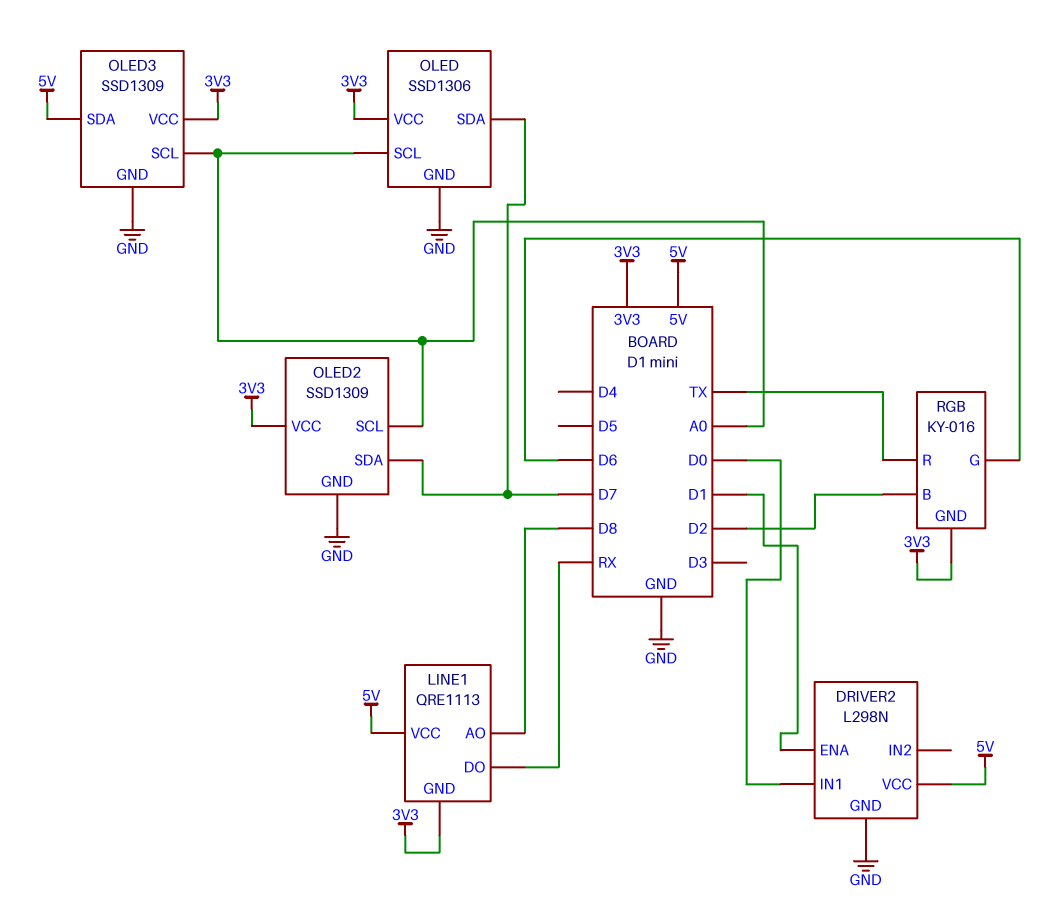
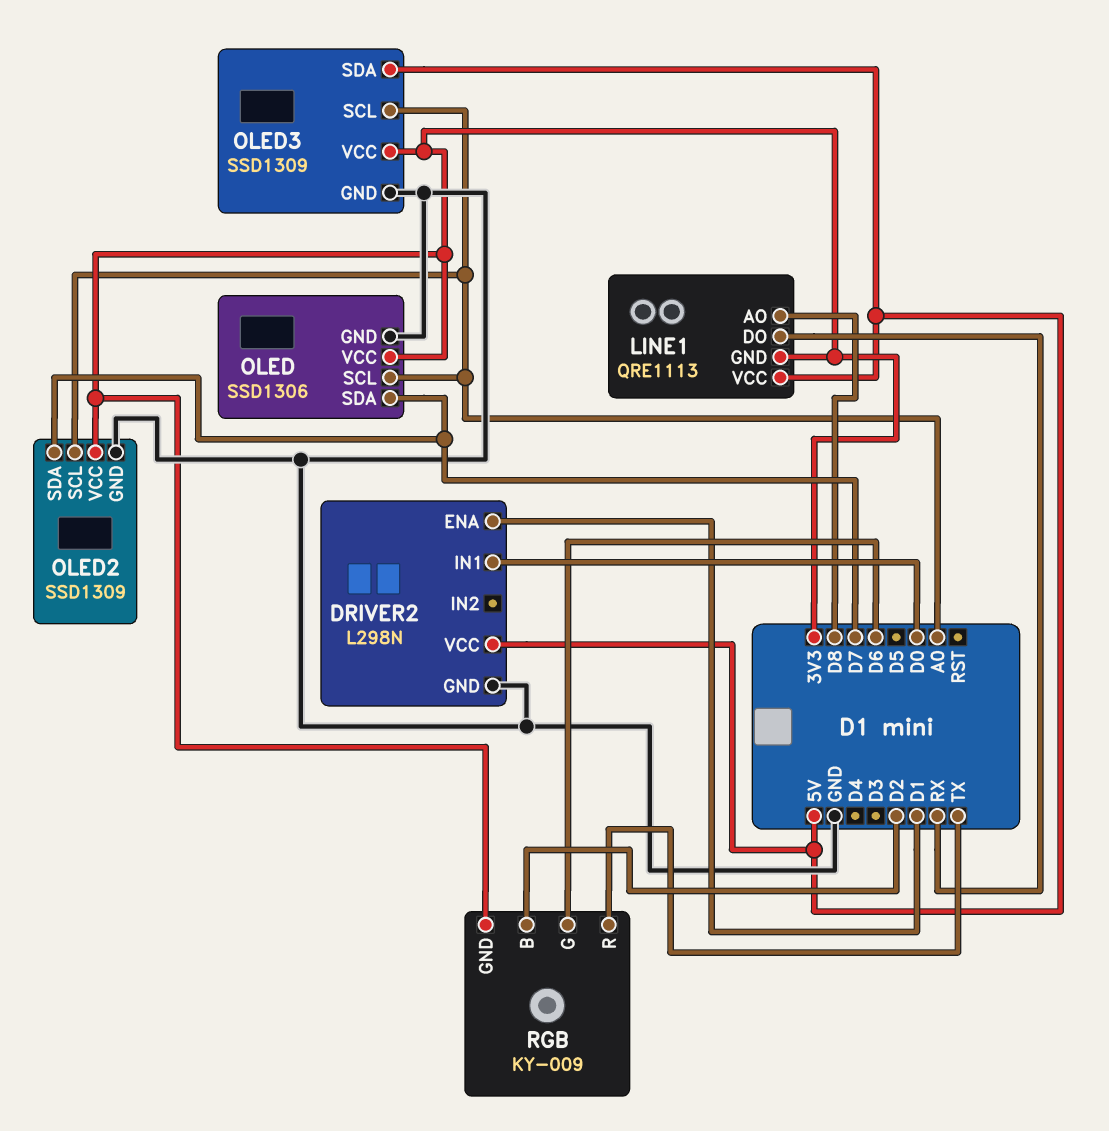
RGB: KY-016 -> KY-009

